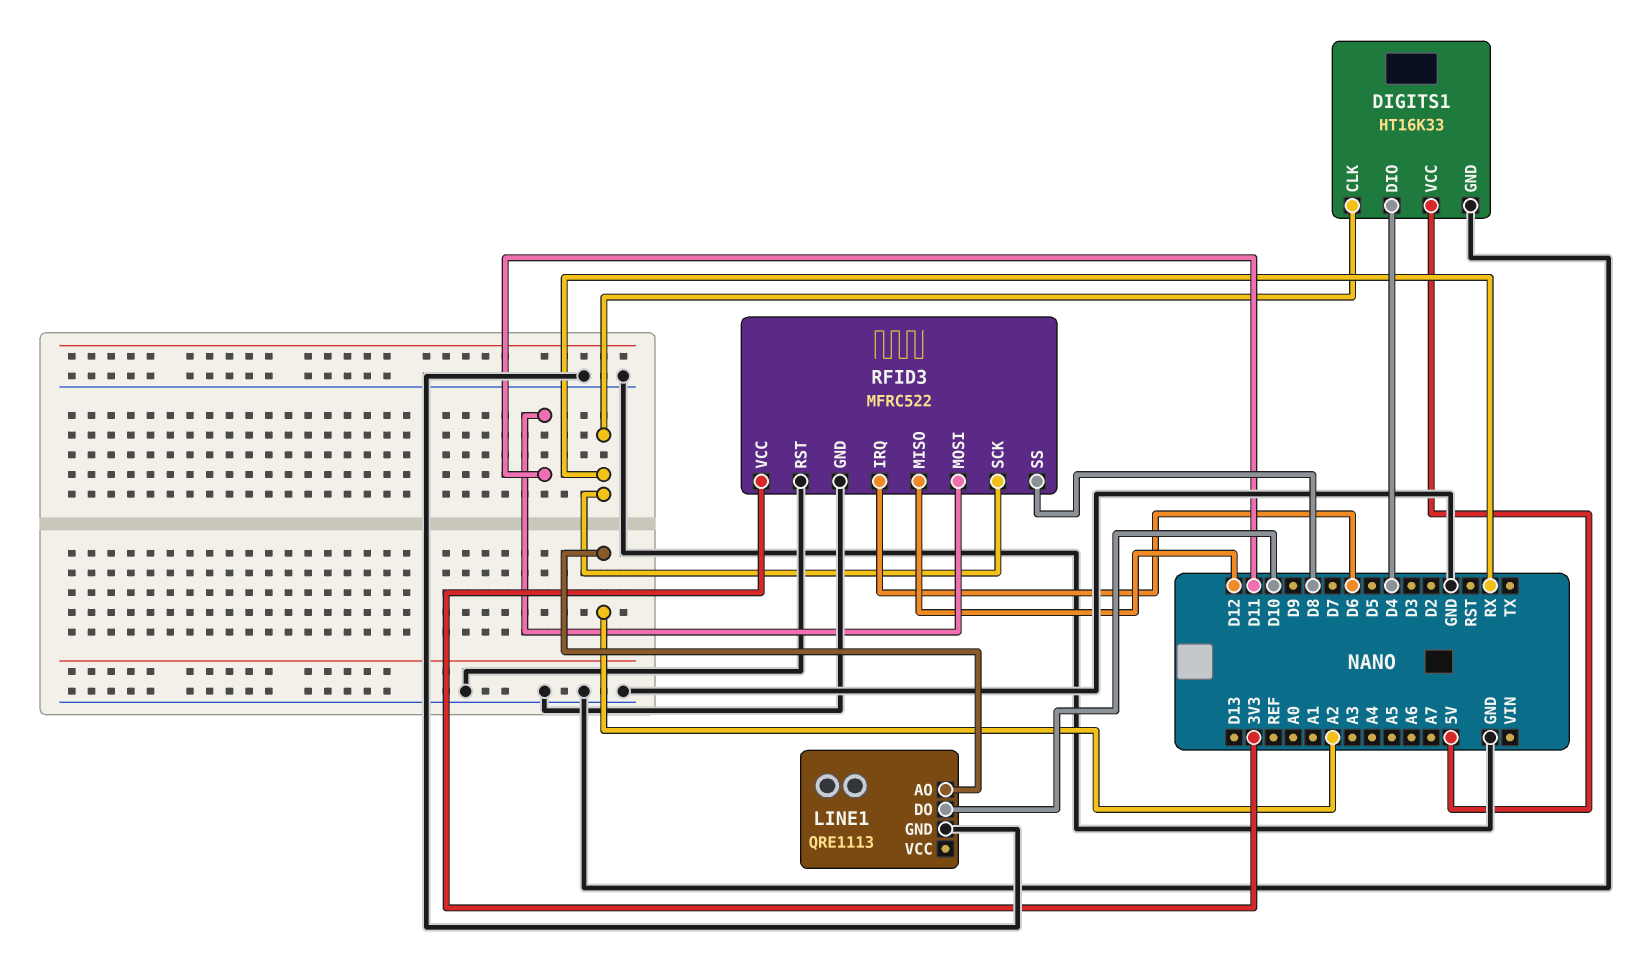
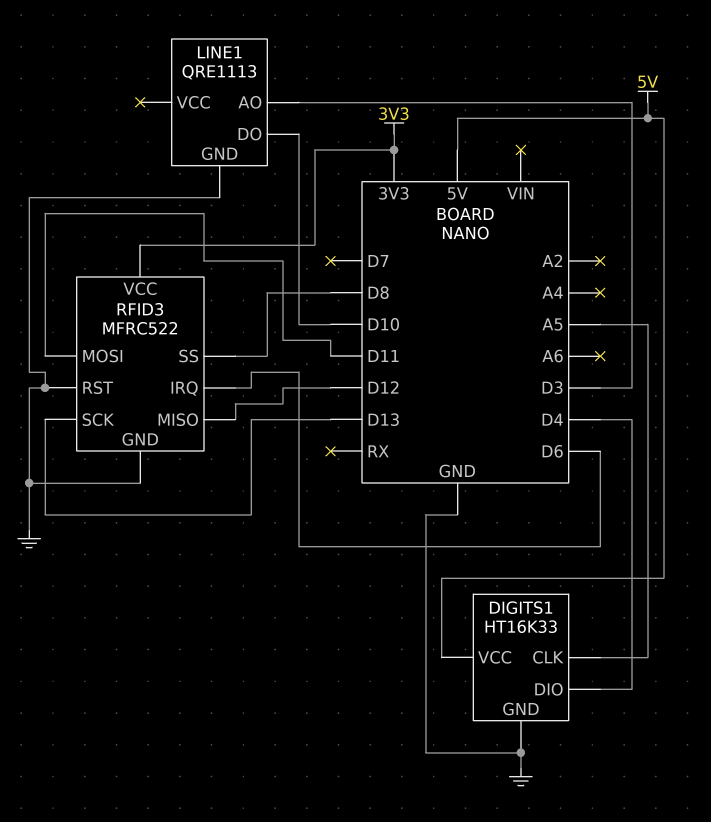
DIGITS1 pin CLK: RX -> A5
LINE1 pin AO: A2 -> D3
RFID3 pin SCK: RX -> D13

